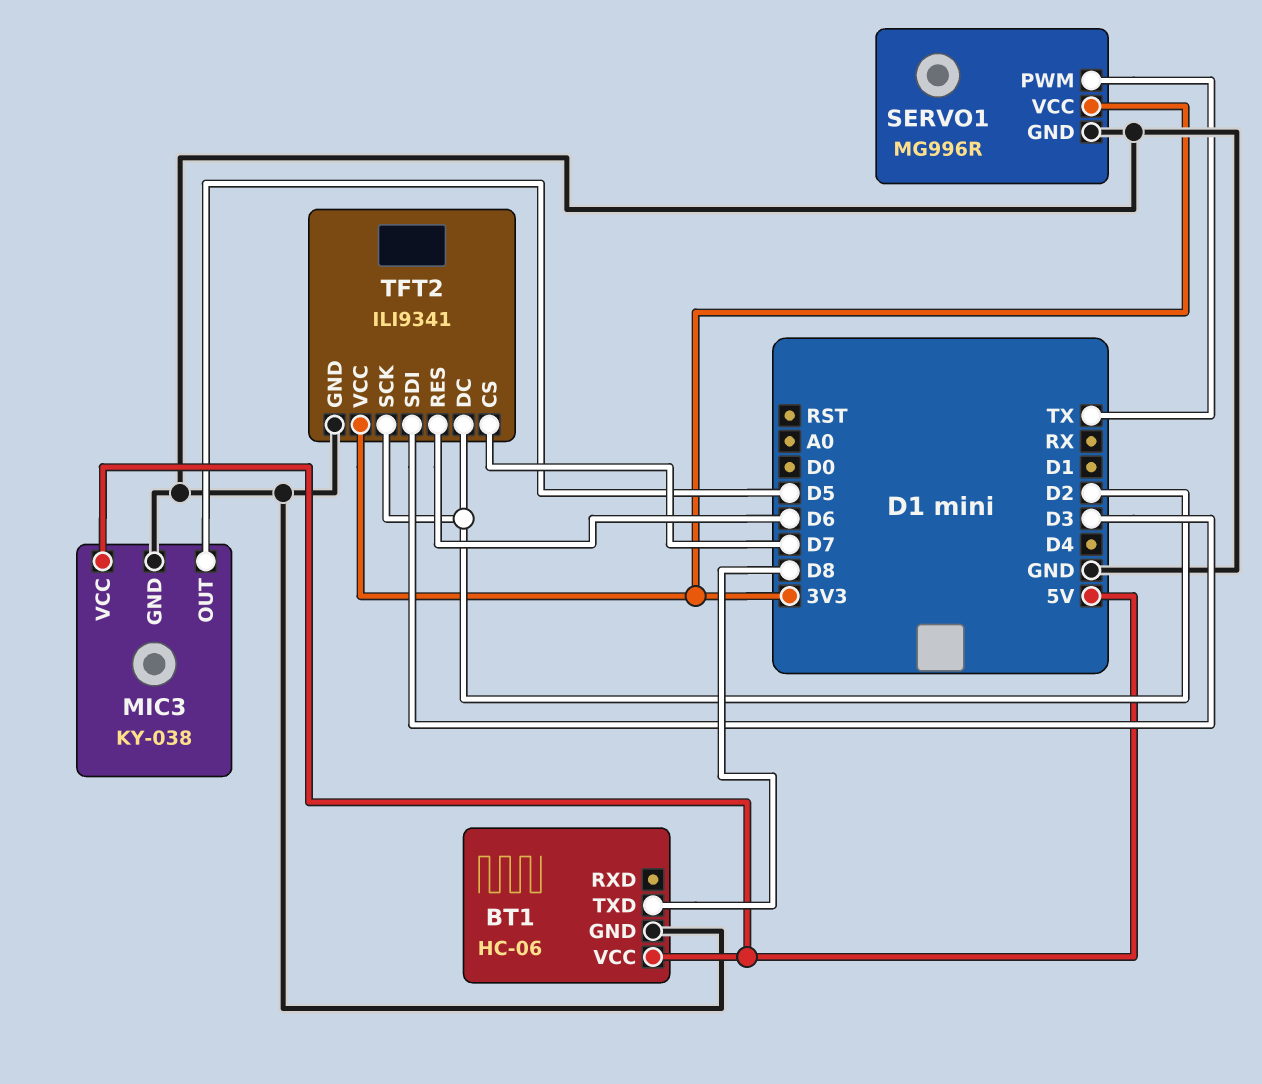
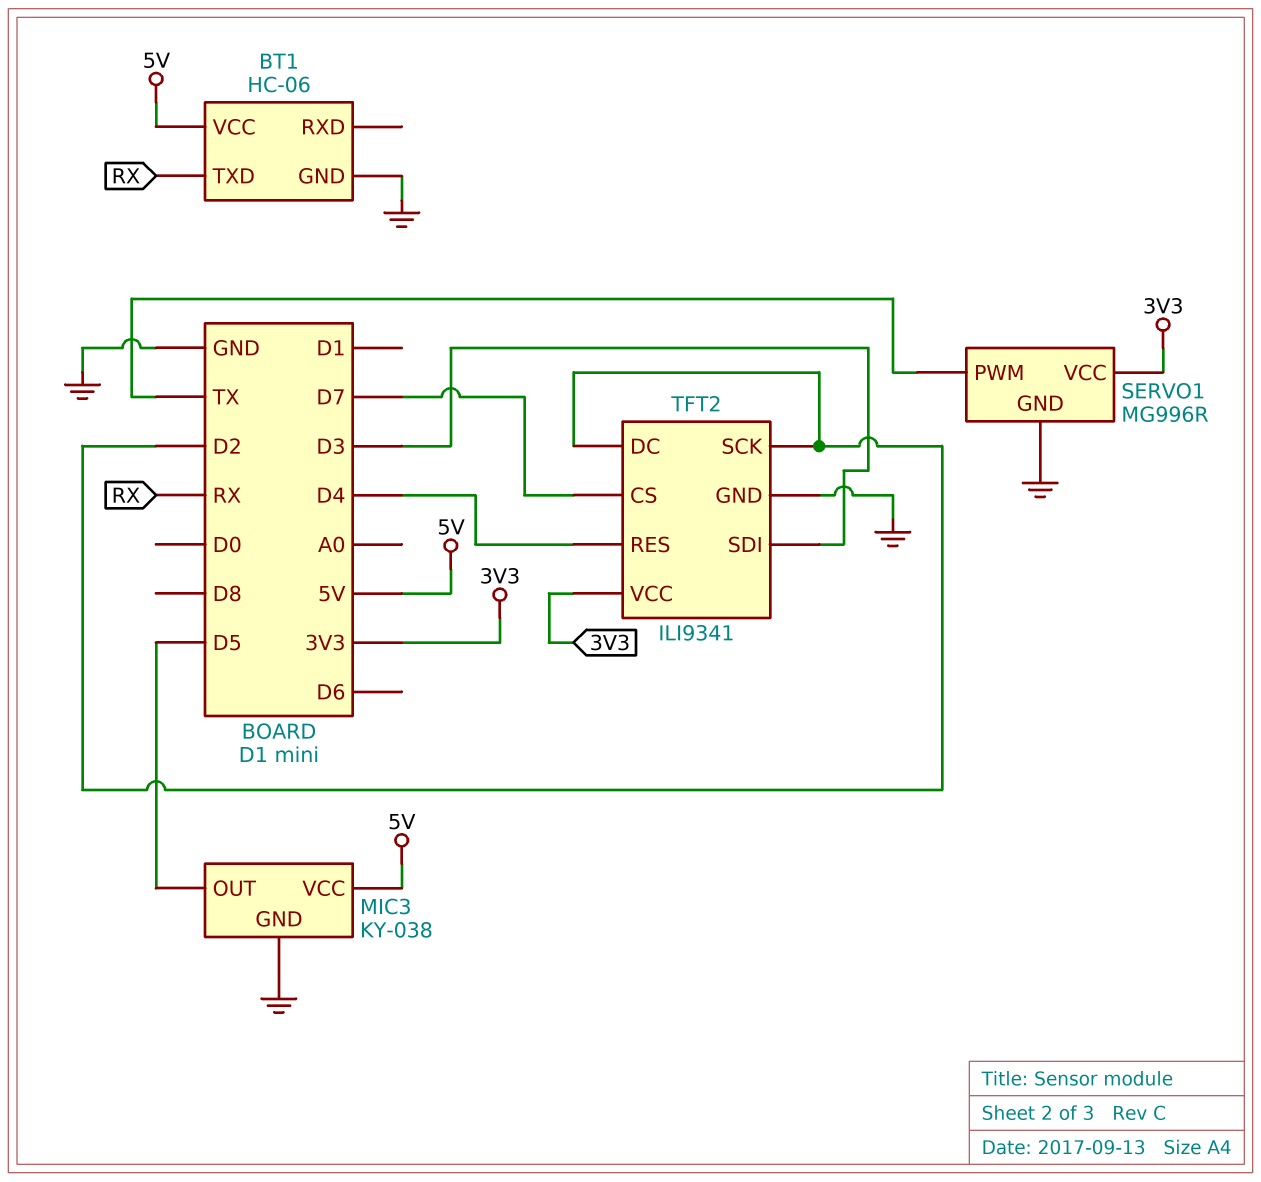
BT1 pin TXD: D8 -> RX
TFT2 pin RES: D6 -> D4

